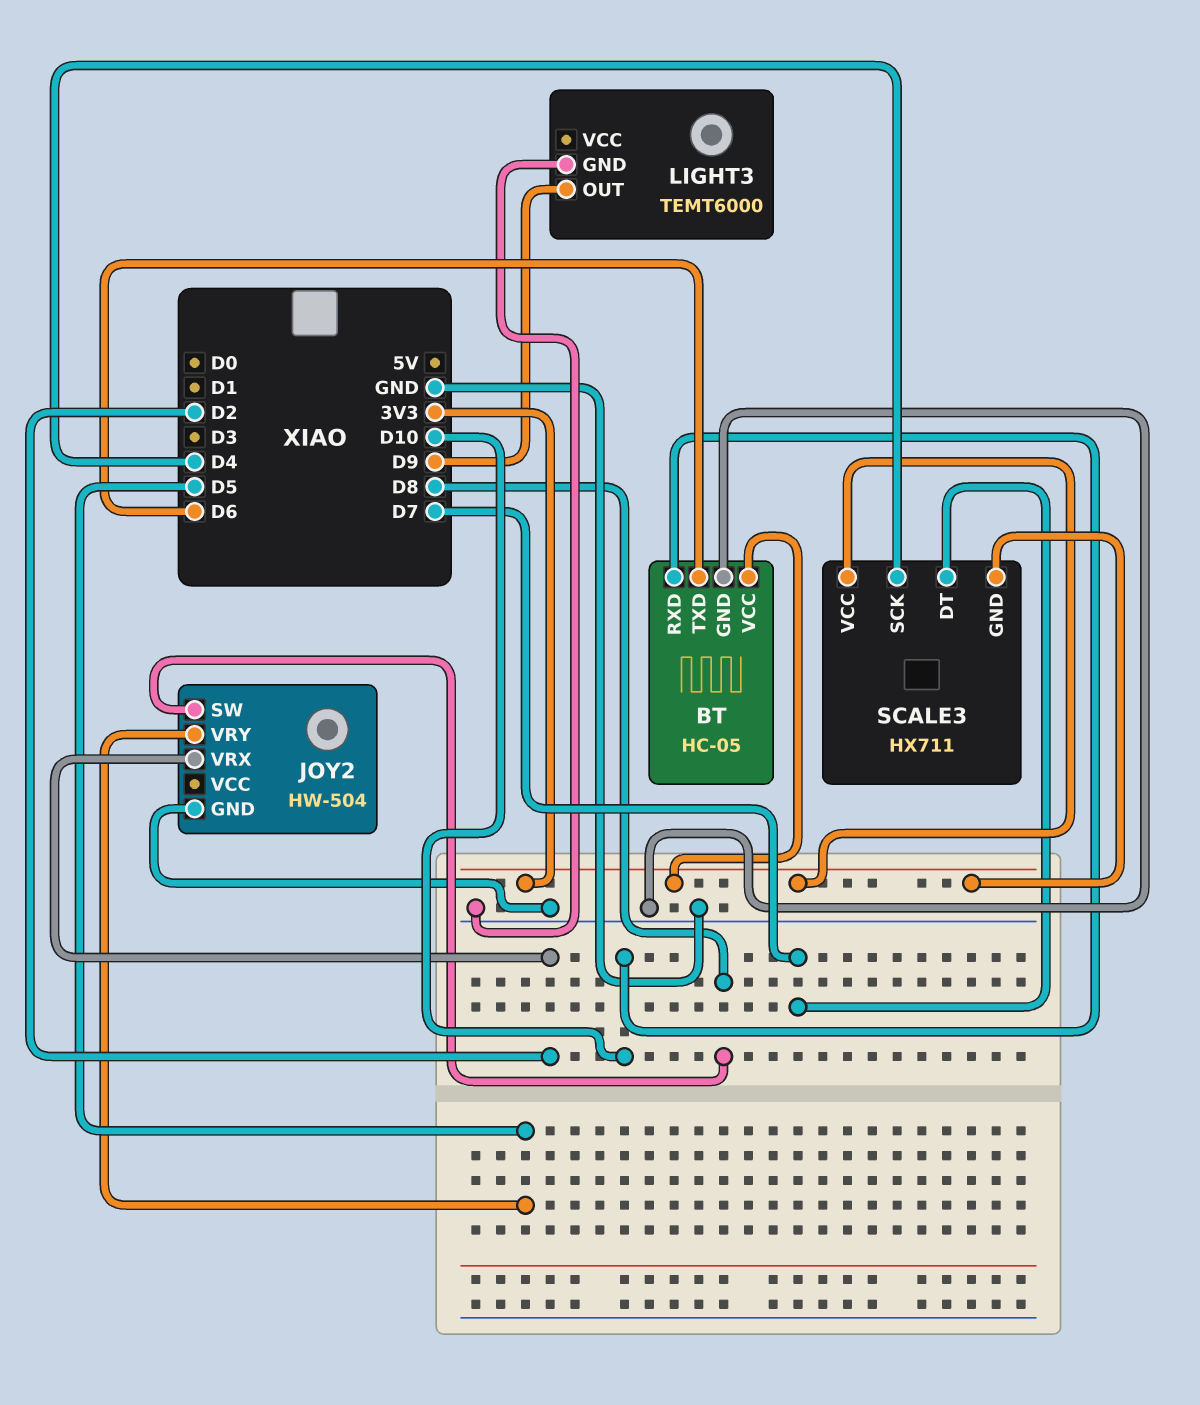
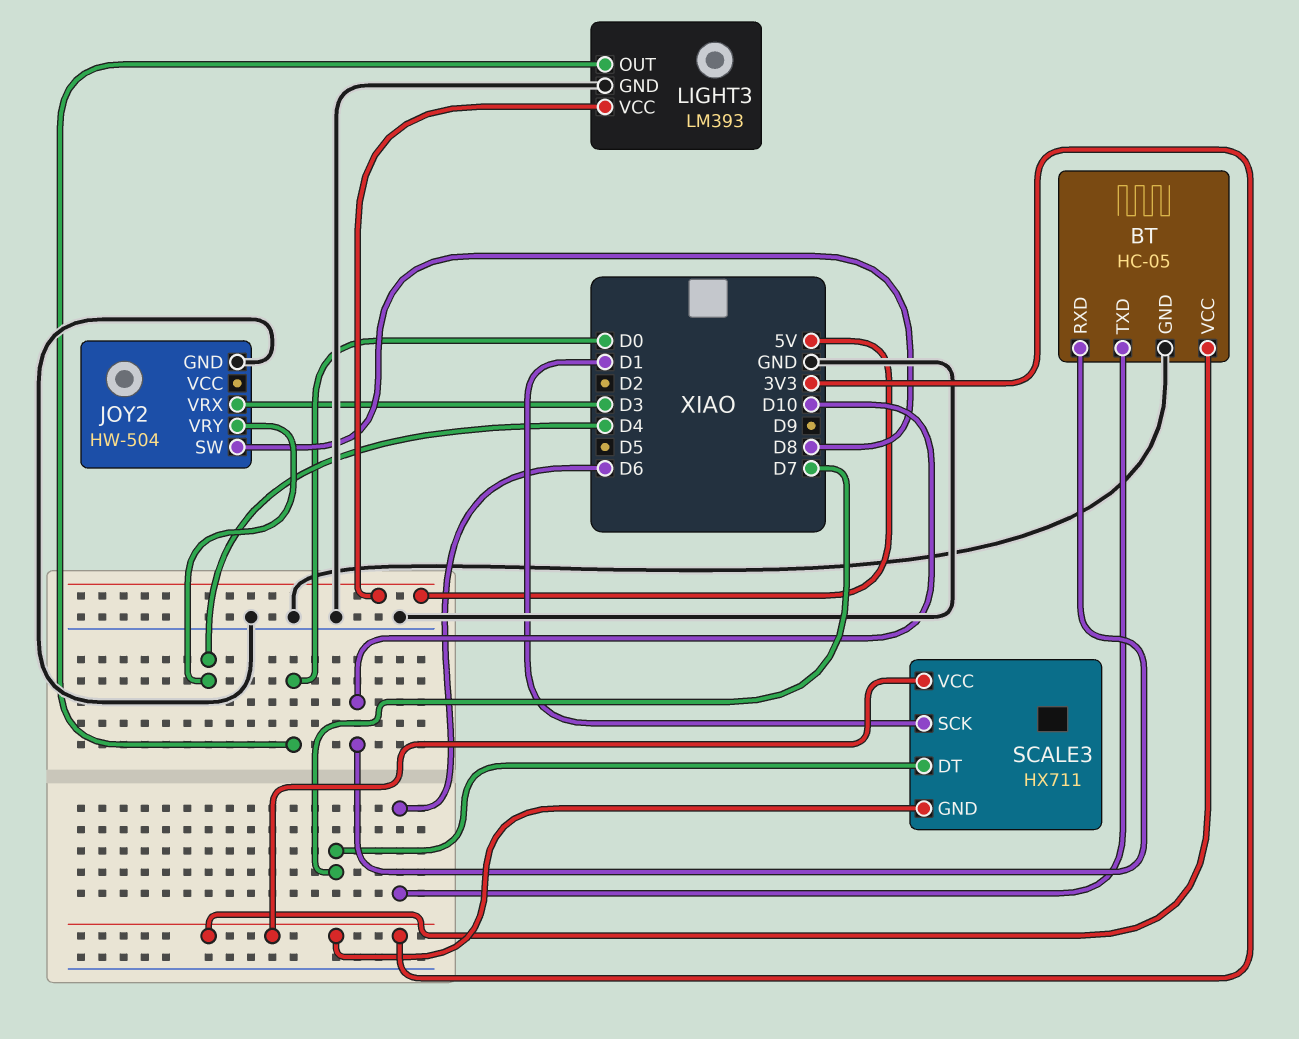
JOY2 pin VRX: D2 -> D3
JOY2 pin VRY: D5 -> D4
LIGHT3: TEMT6000 -> LM393
LIGHT3 pin OUT: D9 -> D0
LIGHT3 pin VCC: none -> 5V
SCALE3 pin SCK: D4 -> D1

